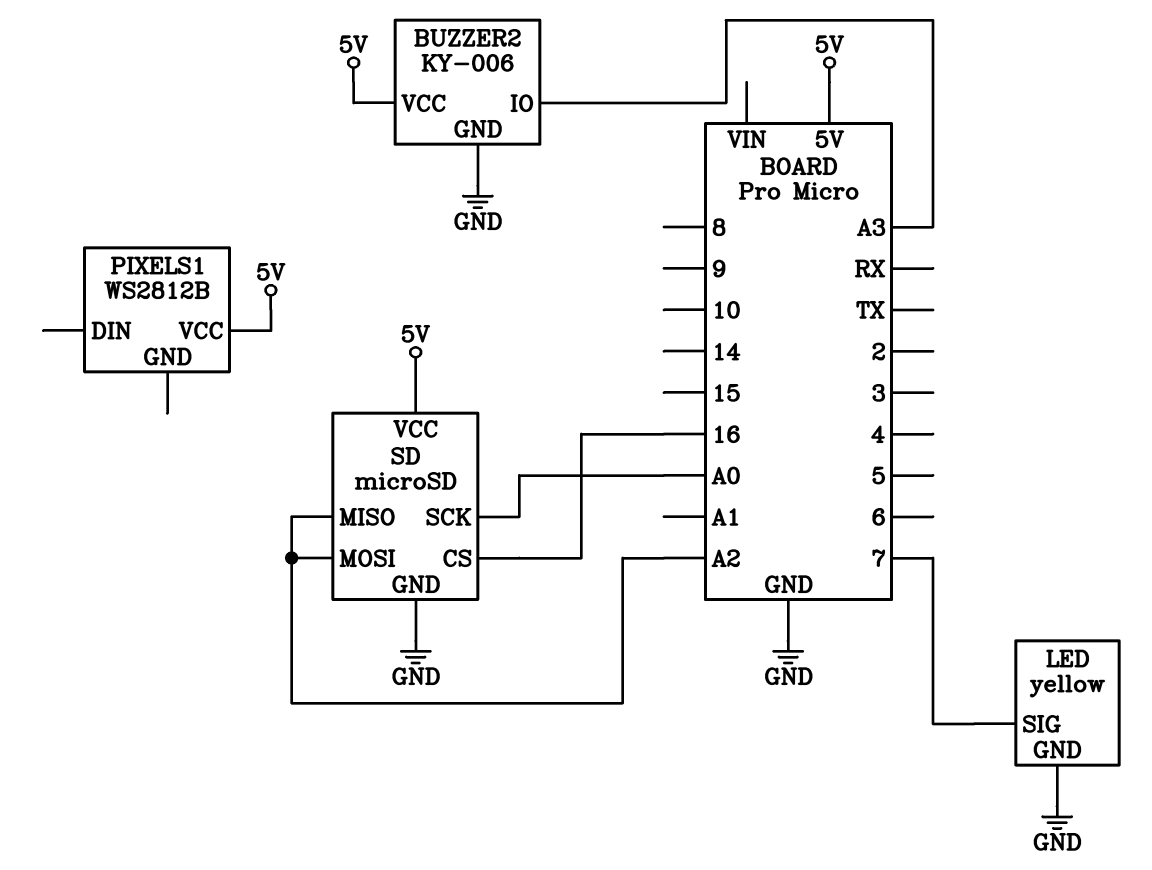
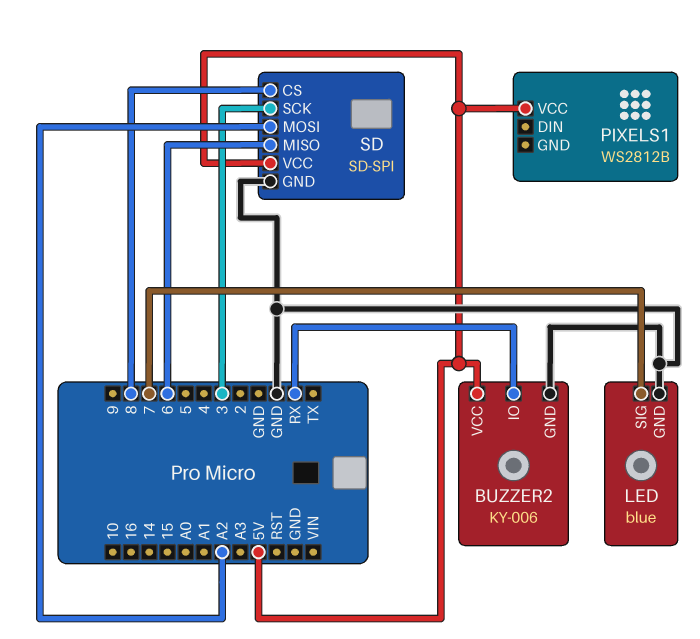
BUZZER2 pin IO: A3 -> RX
LED: yellow -> blue
SD: microSD -> SD-SPI
SD pin CS: 16 -> 8
SD pin MISO: A2 -> 6
SD pin SCK: A0 -> 3

